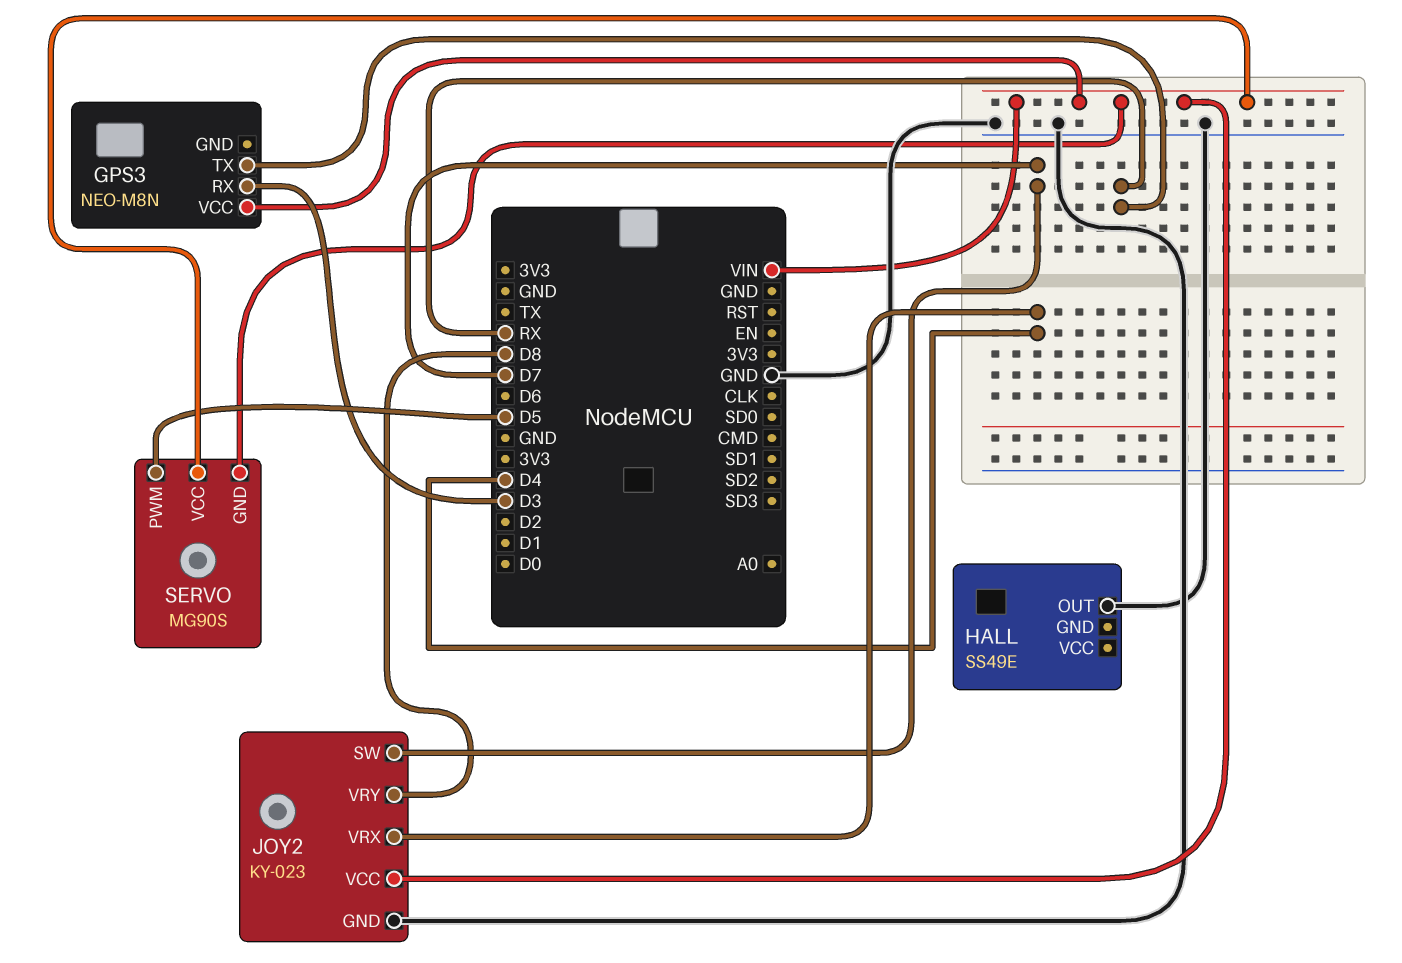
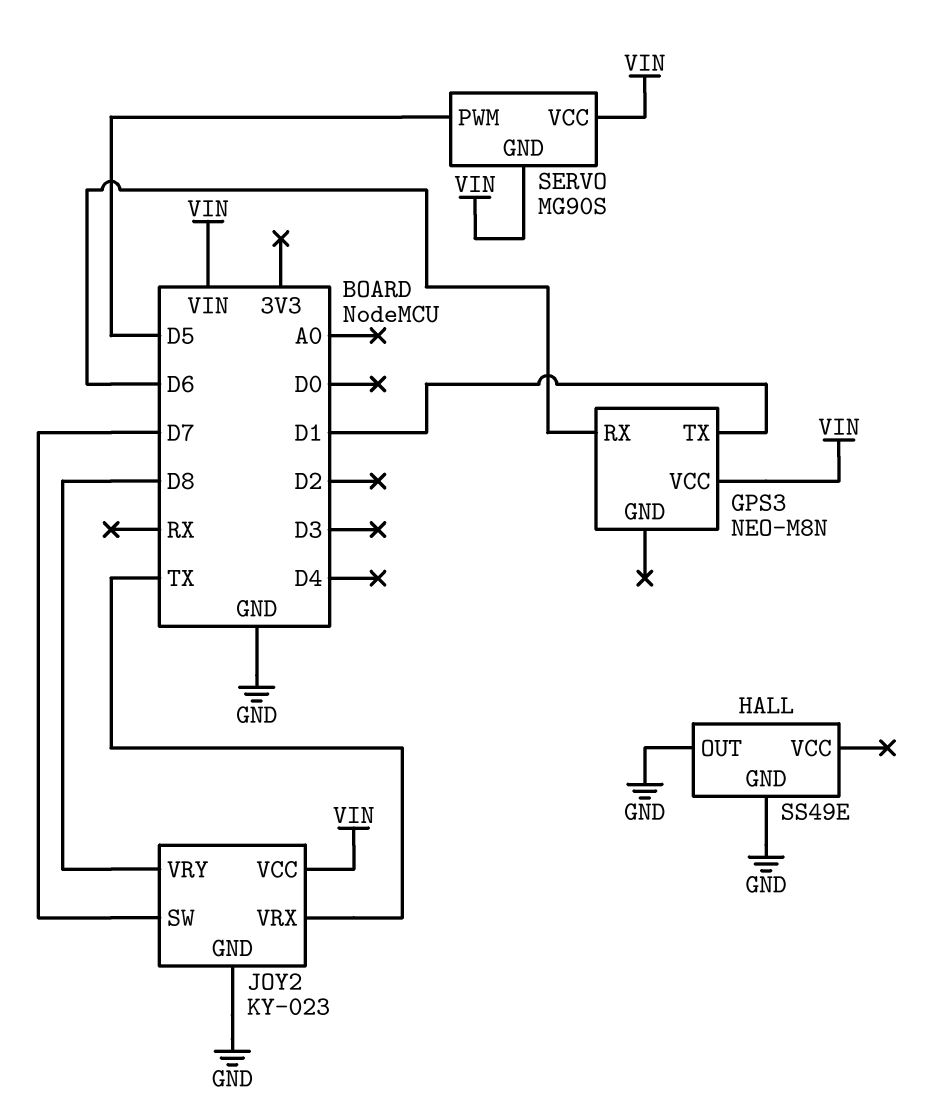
GPS3 pin RX: D3 -> D6
GPS3 pin TX: RX -> D1
HALL pin GND: none -> GND
JOY2 pin VRX: D4 -> TX

